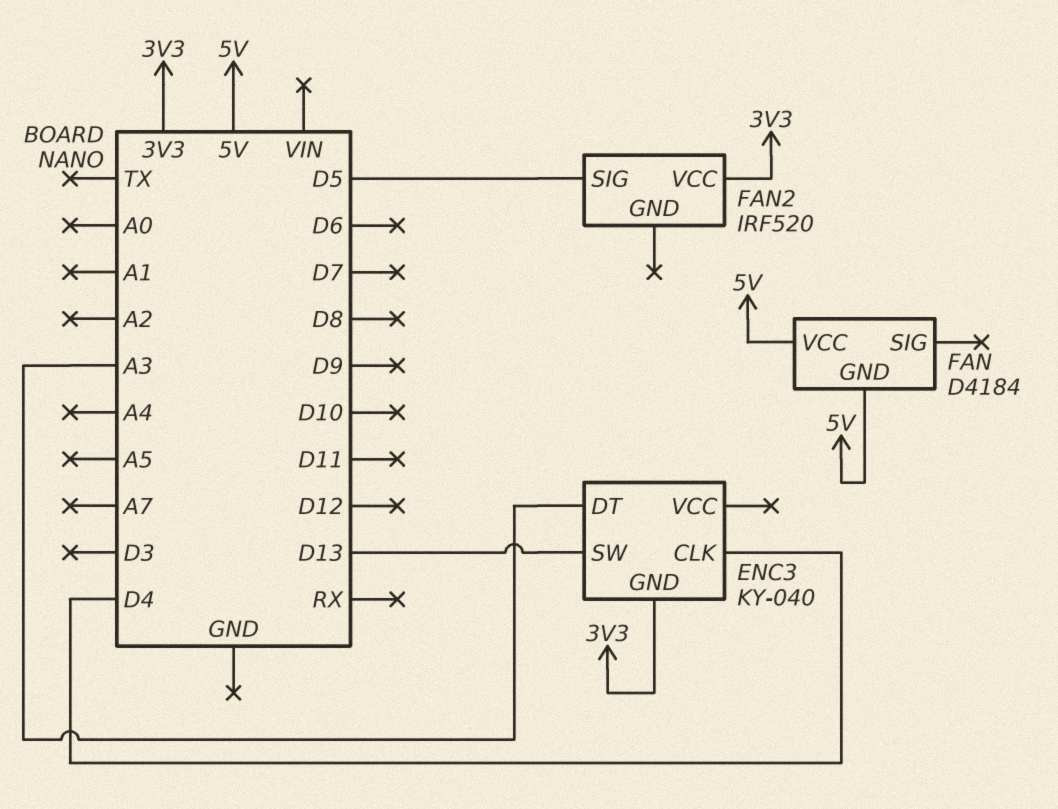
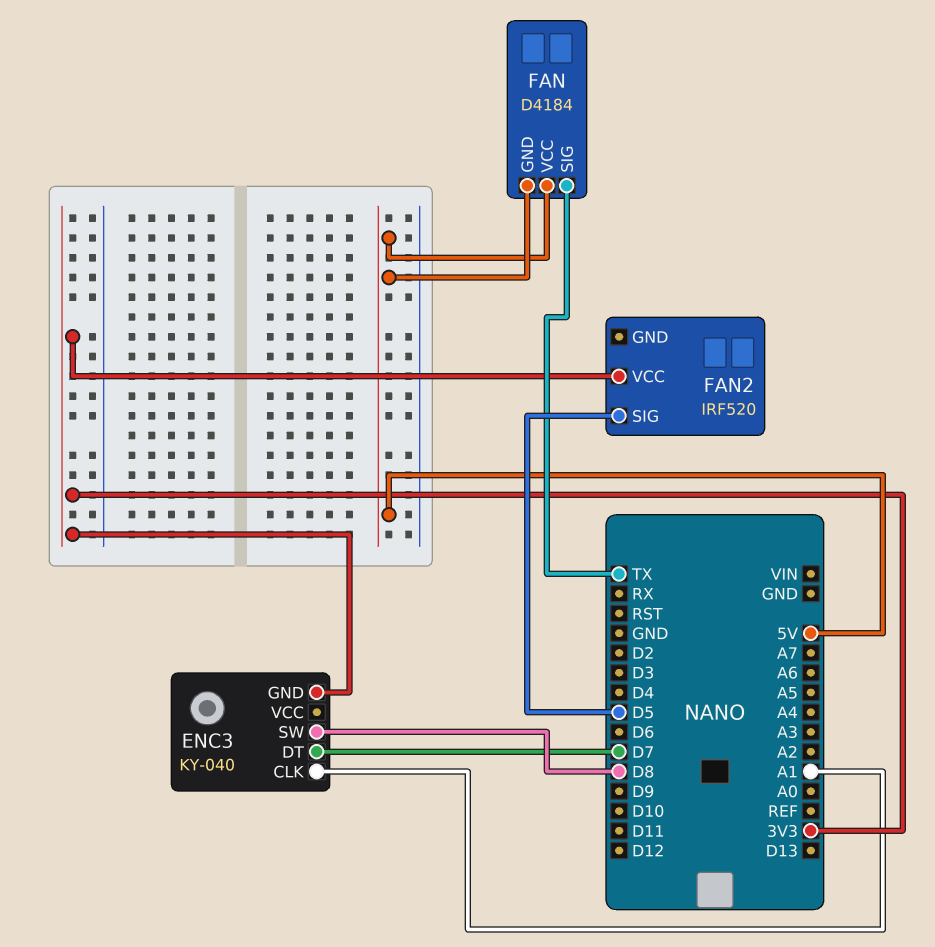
ENC3 pin CLK: D4 -> A1
ENC3 pin DT: A3 -> D7
ENC3 pin SW: D13 -> D8
FAN pin SIG: none -> TX

